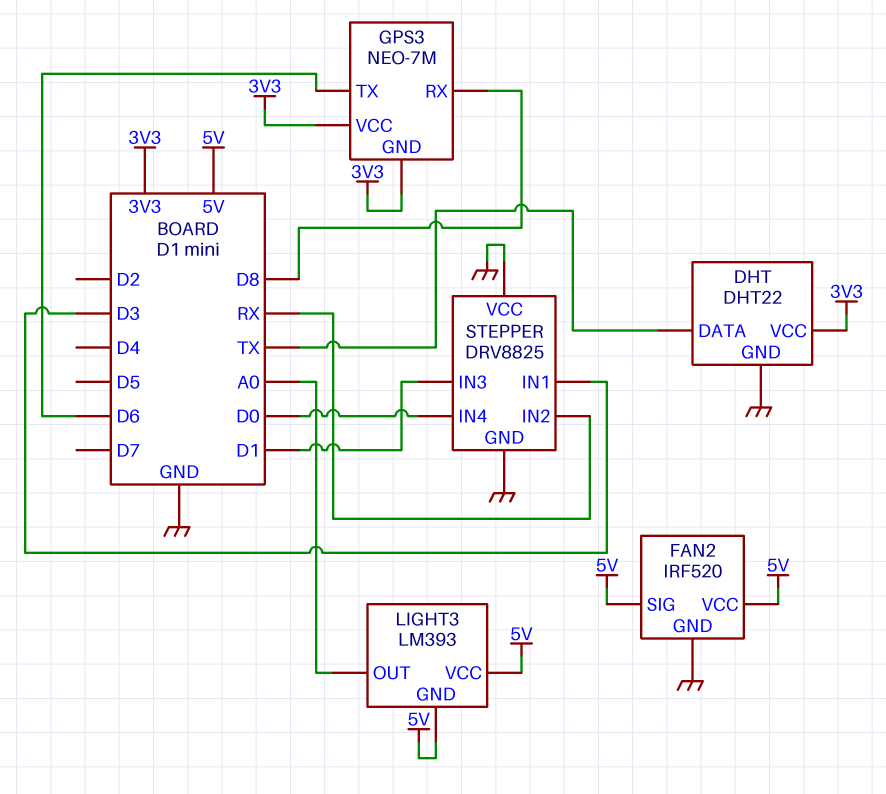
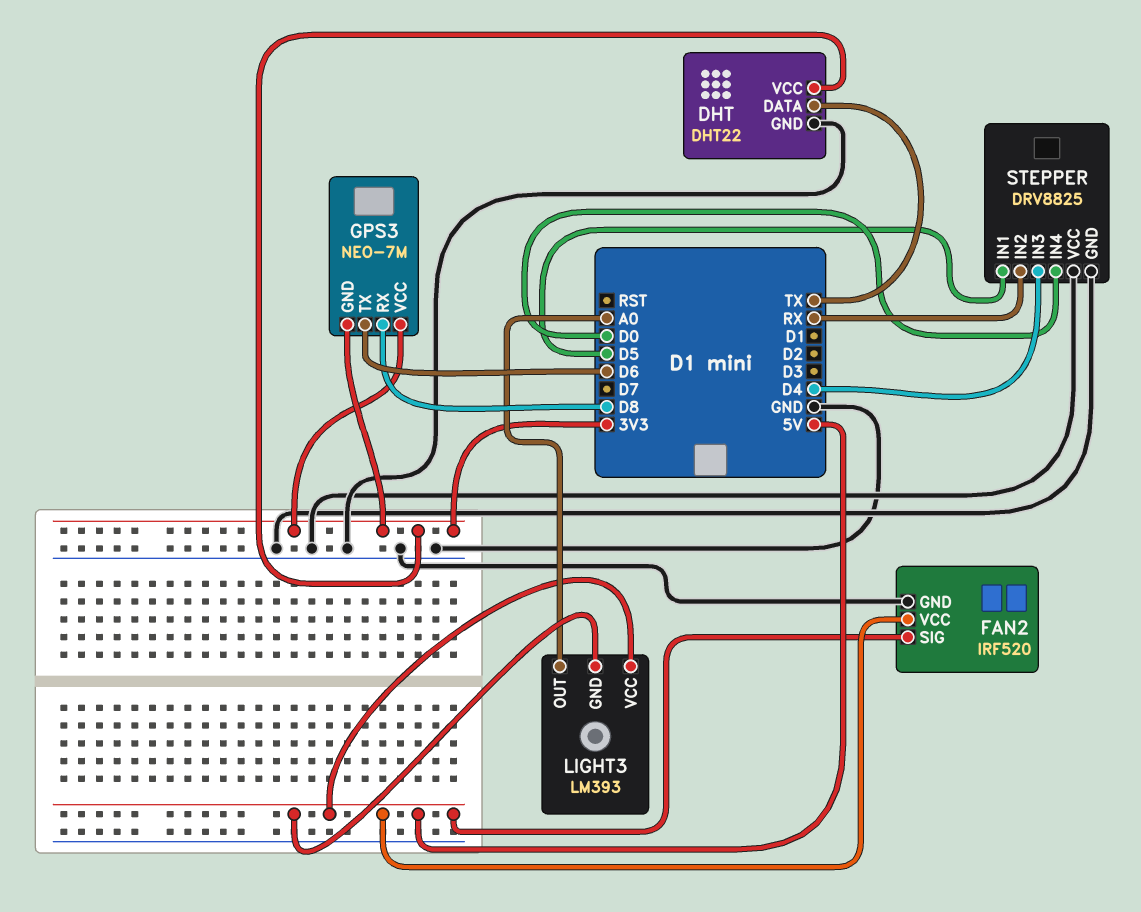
STEPPER pin IN1: D3 -> D5
STEPPER pin IN3: D1 -> D4

